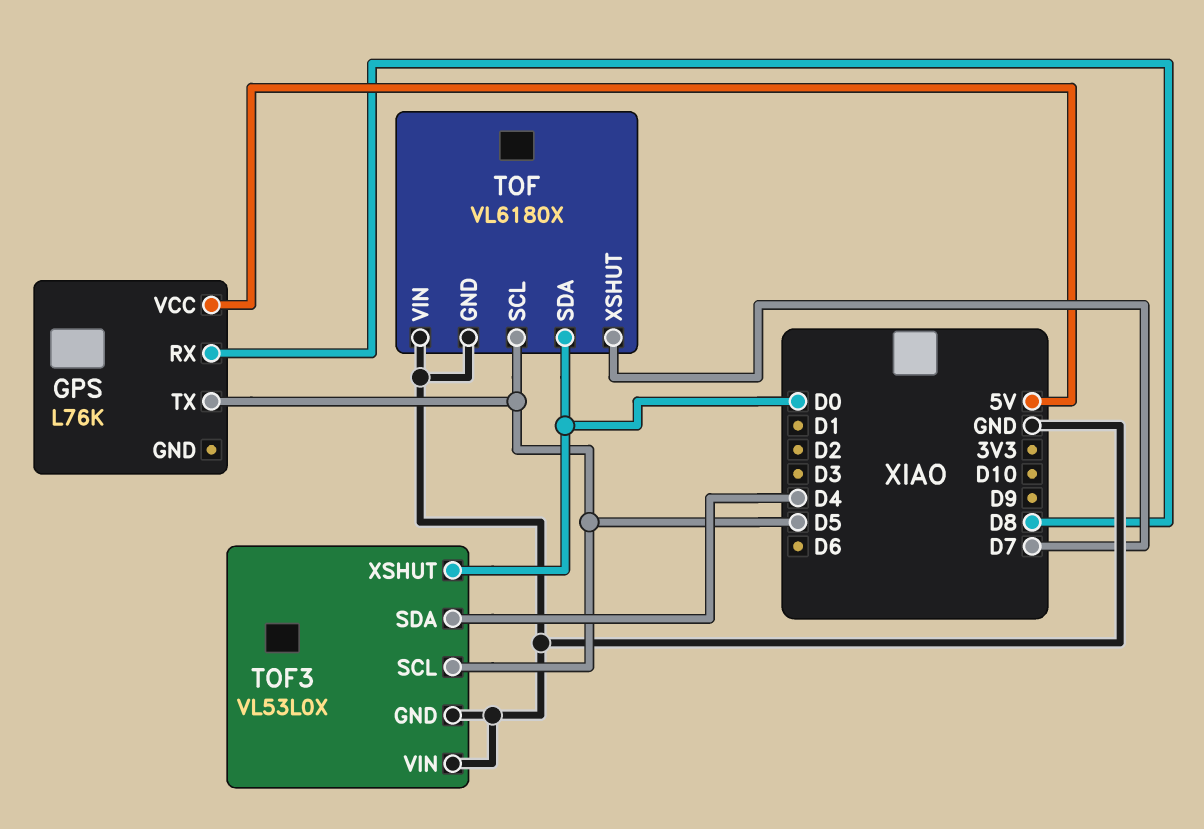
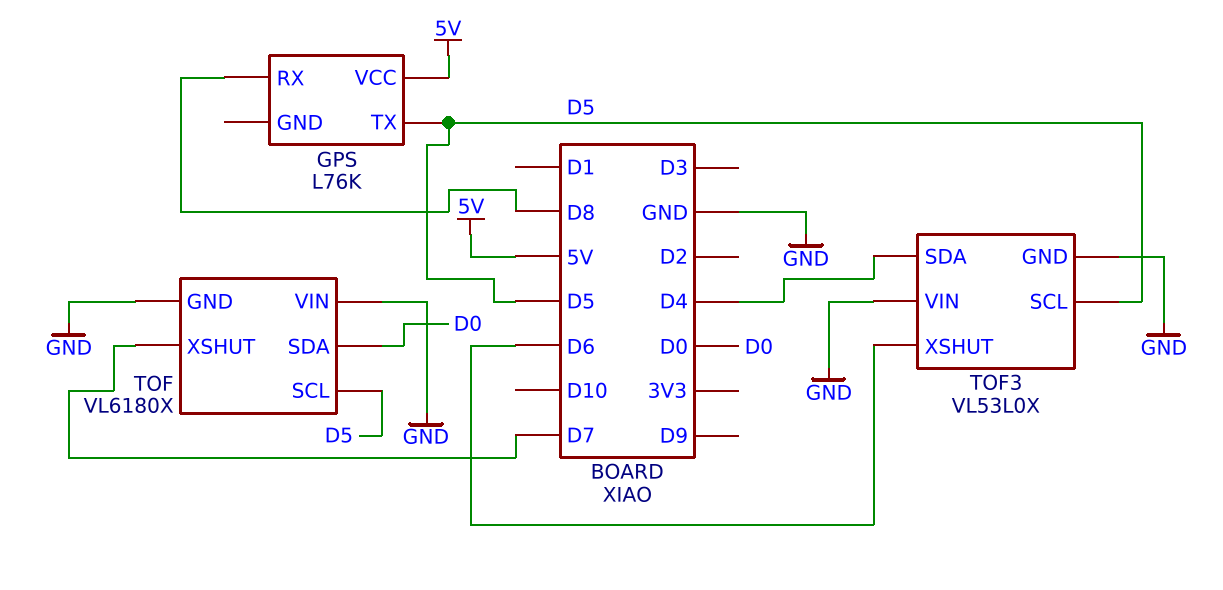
TOF3 pin XSHUT: D0 -> D6

